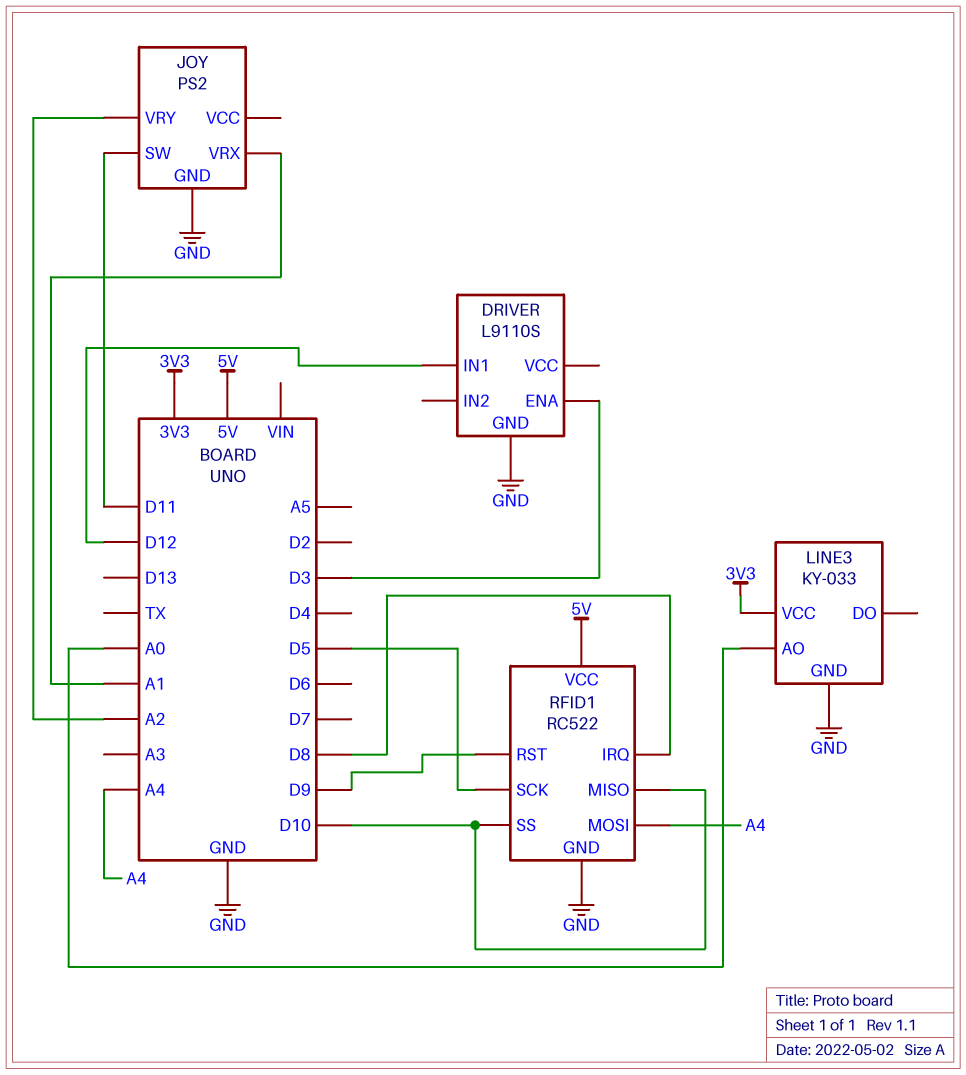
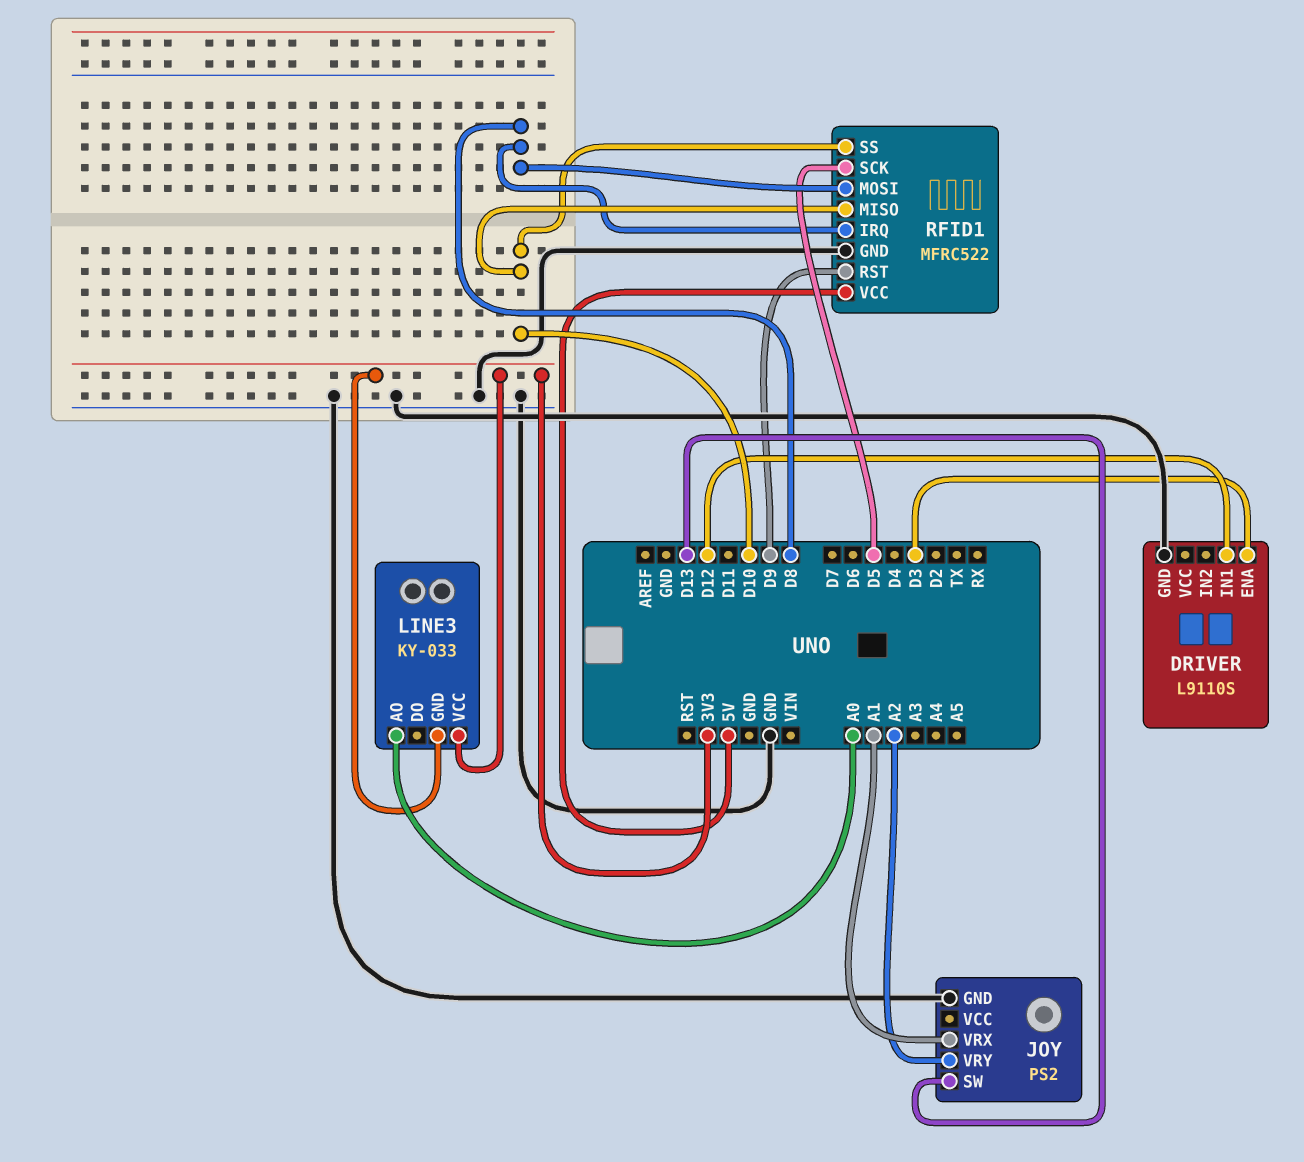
JOY pin SW: D11 -> D13
LINE3 pin GND: GND -> 3V3
RFID1: RC522 -> MFRC522
RFID1 pin MOSI: A4 -> D8

